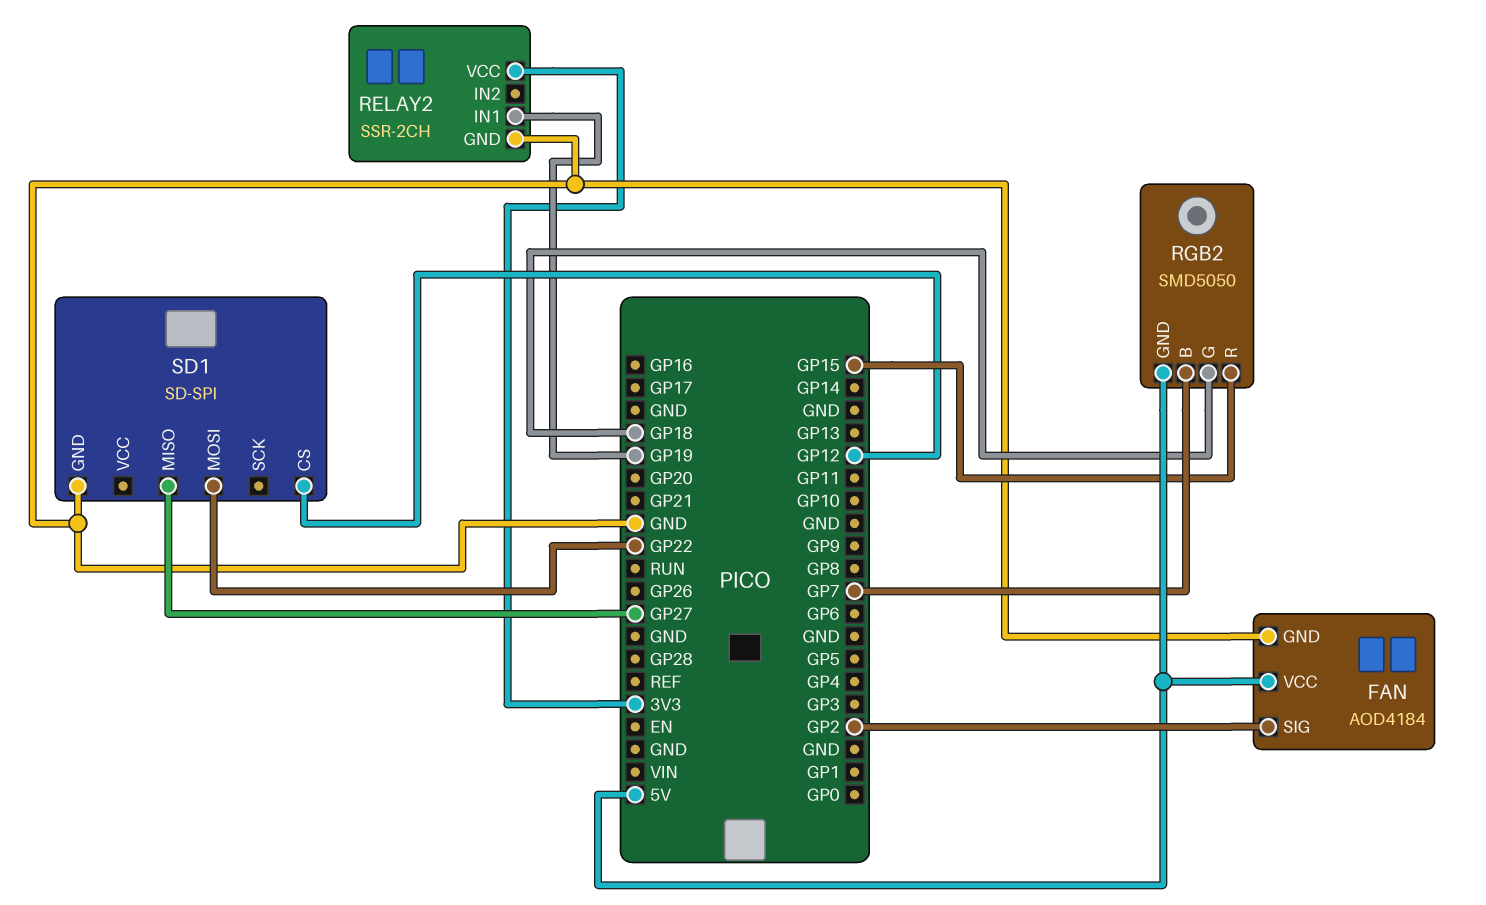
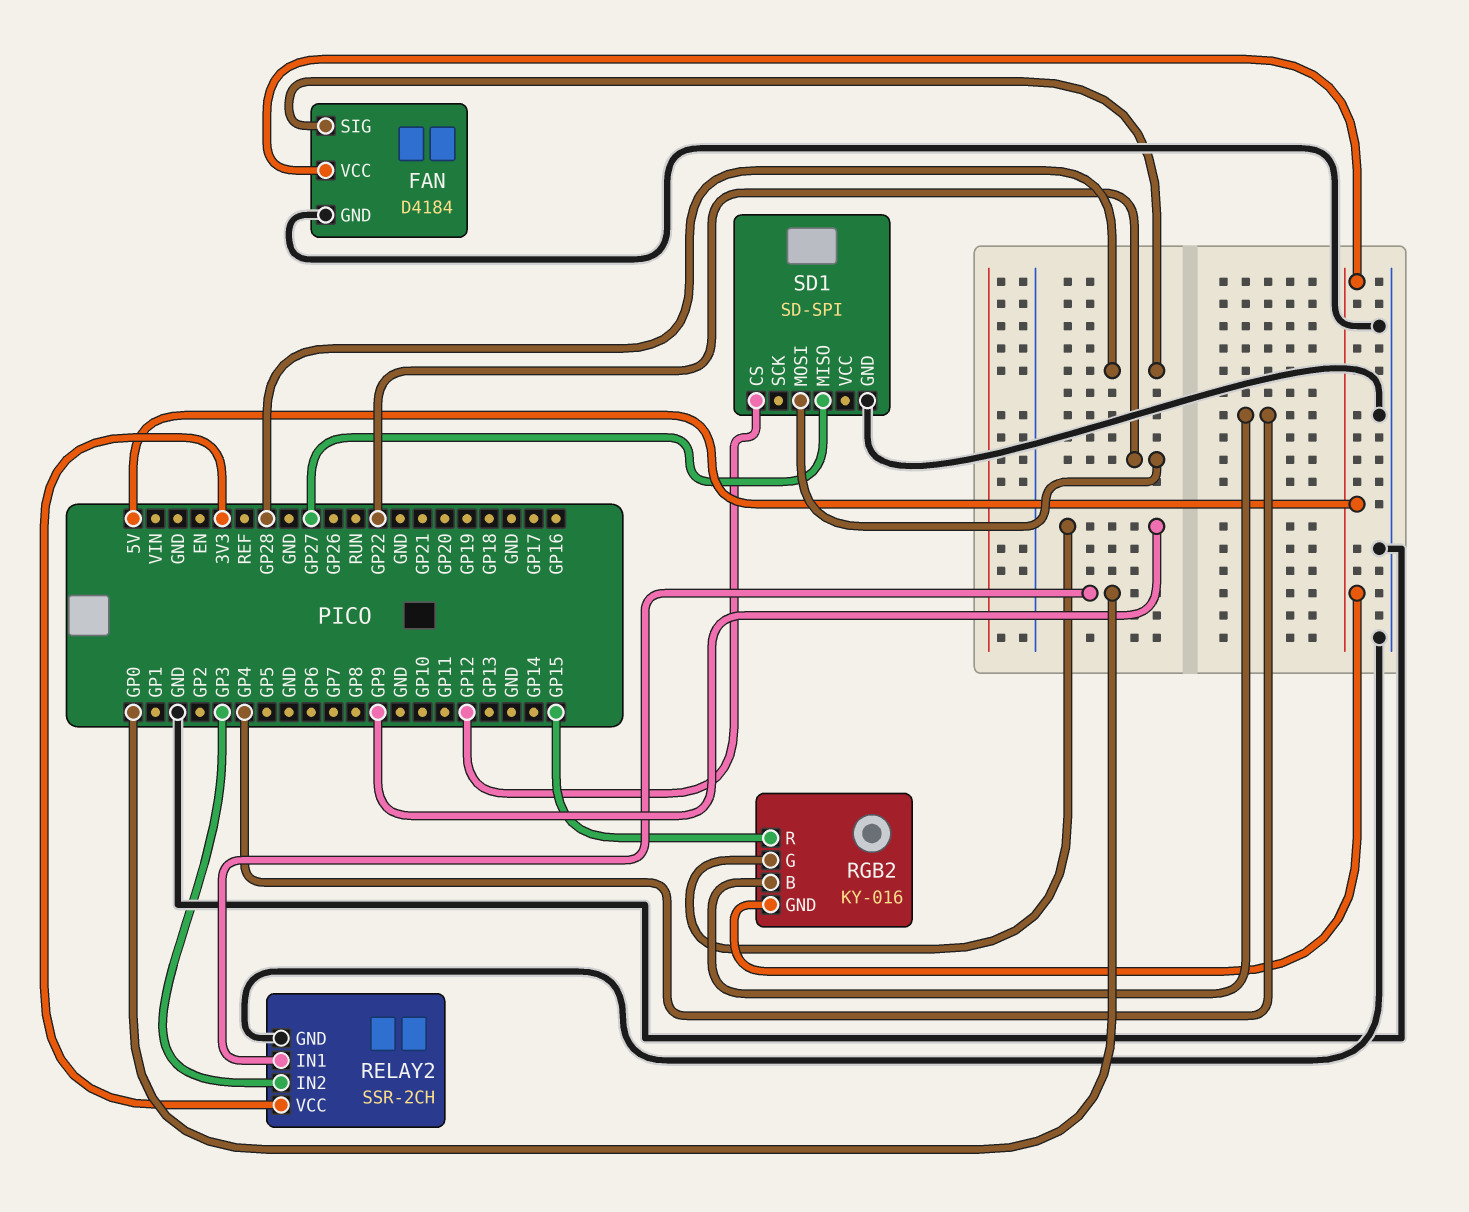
FAN: AOD4184 -> D4184
FAN pin SIG: GP2 -> GP28
RELAY2 pin IN1: GP19 -> GP0
RELAY2 pin IN2: none -> GP3
RGB2: SMD5050 -> KY-016
RGB2 pin B: GP7 -> GP4
RGB2 pin G: GP18 -> GP9

